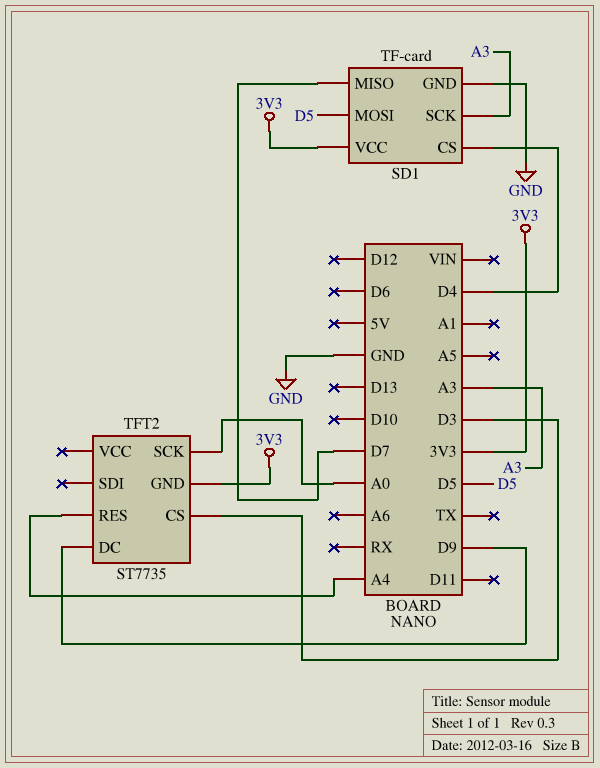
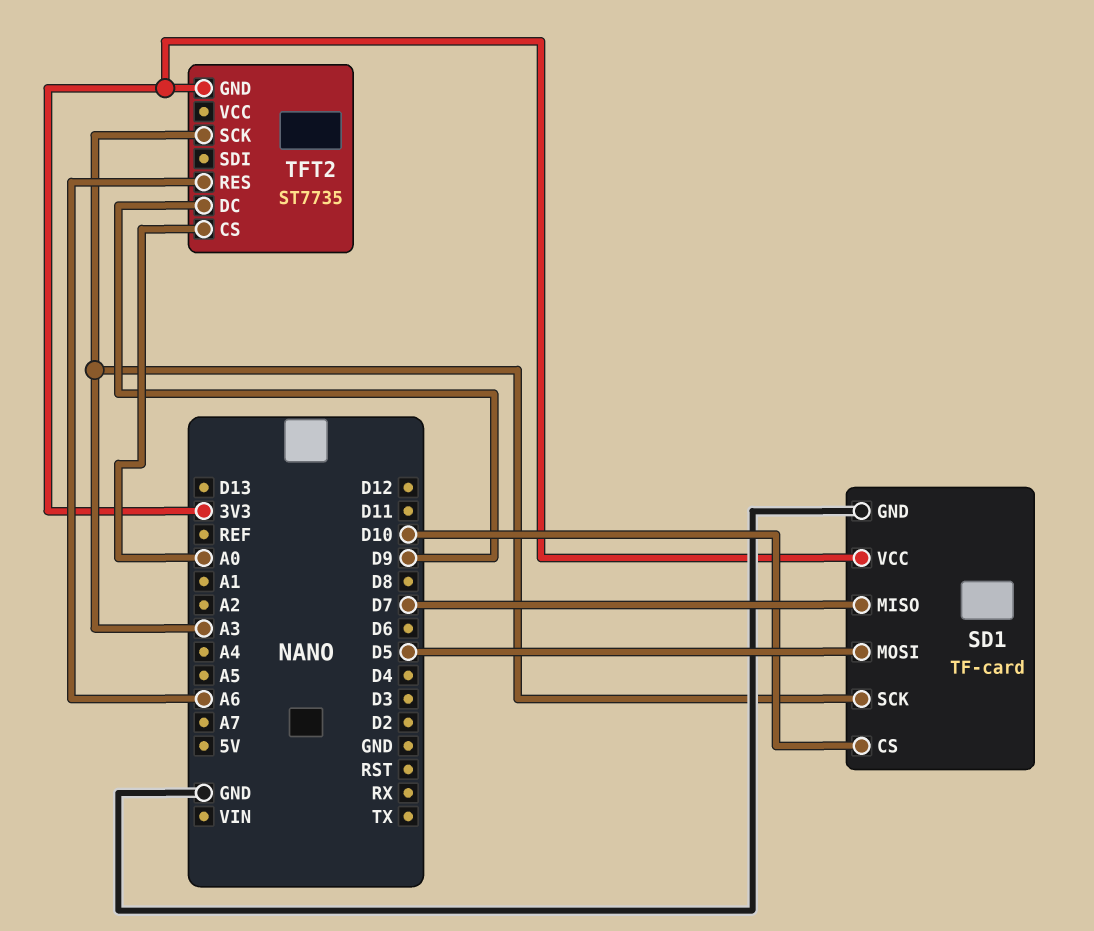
SD1 pin CS: D4 -> D10
TFT2 pin CS: D3 -> A0
TFT2 pin RES: A4 -> A6
TFT2 pin SCK: A0 -> A3

